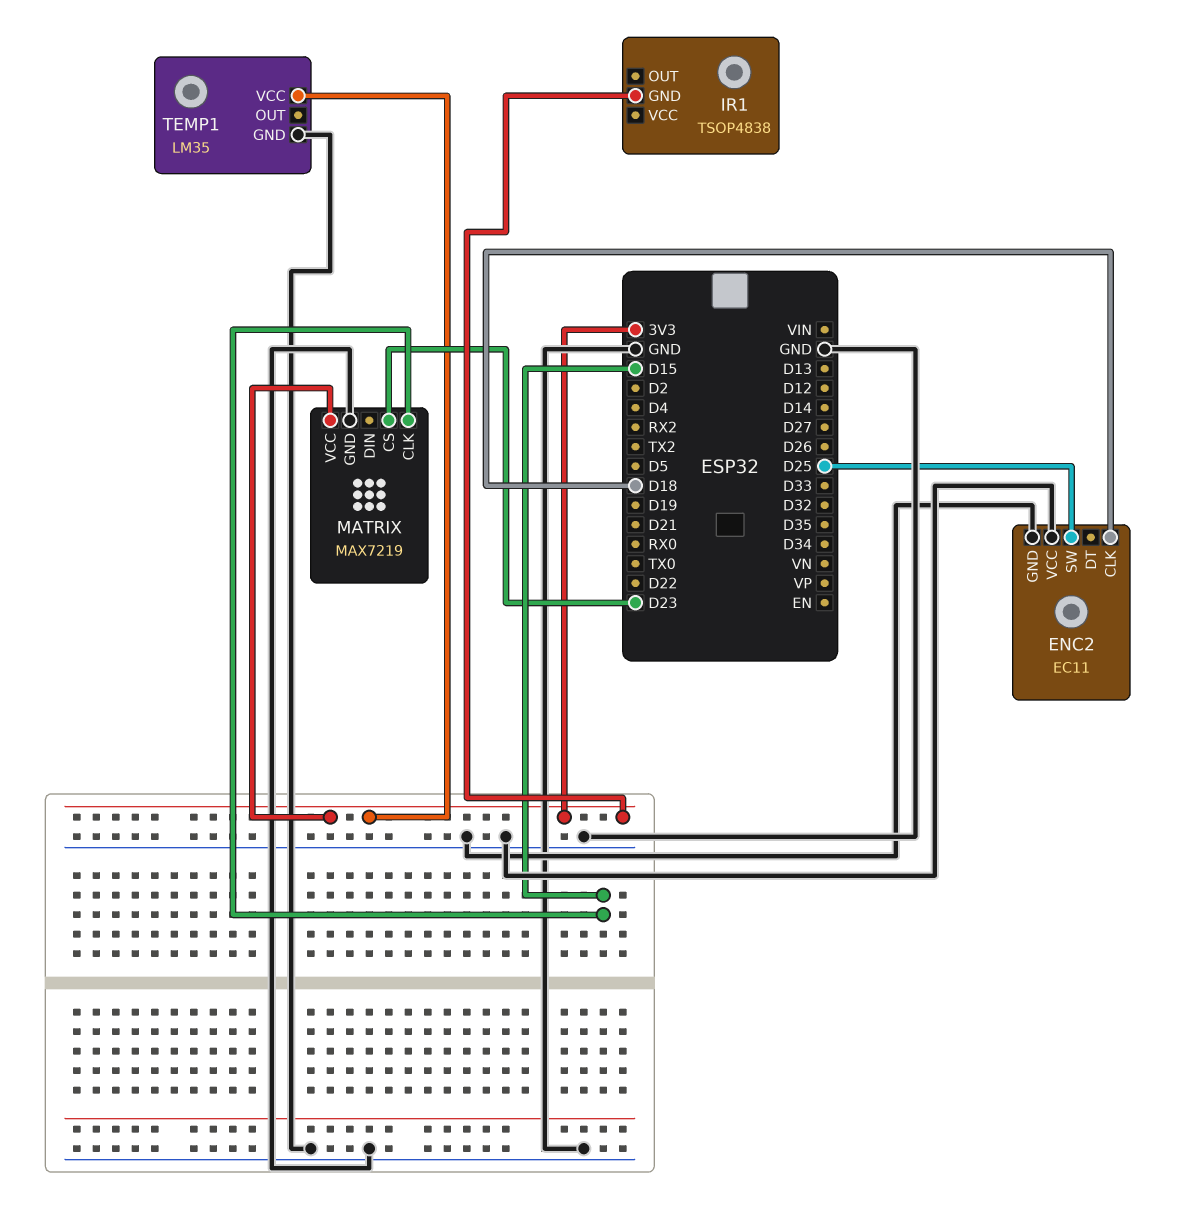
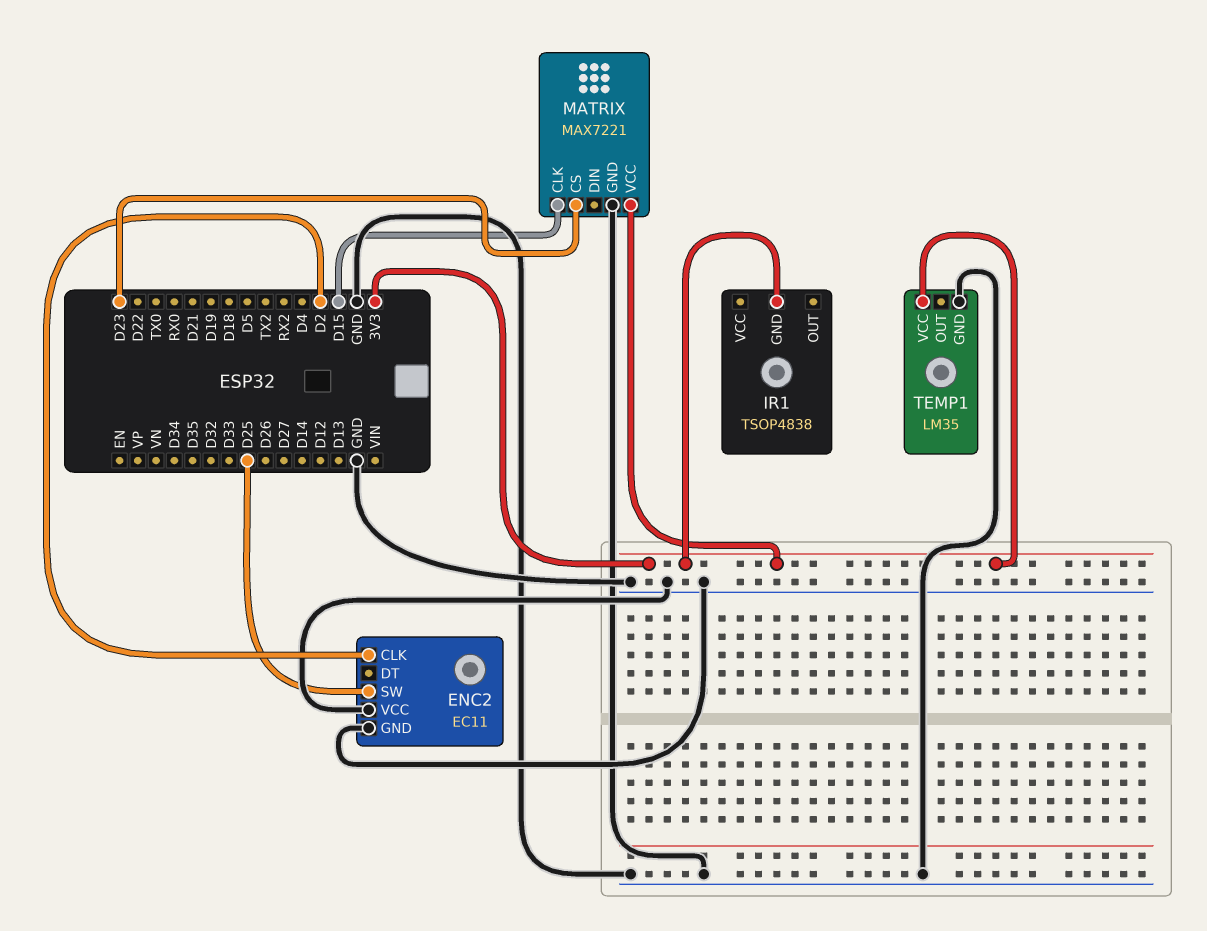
ENC2 pin CLK: D18 -> D2
MATRIX: MAX7219 -> MAX7221

